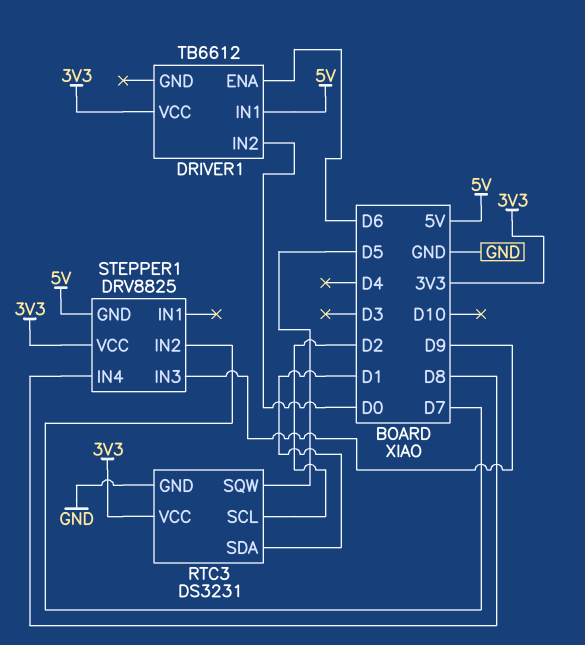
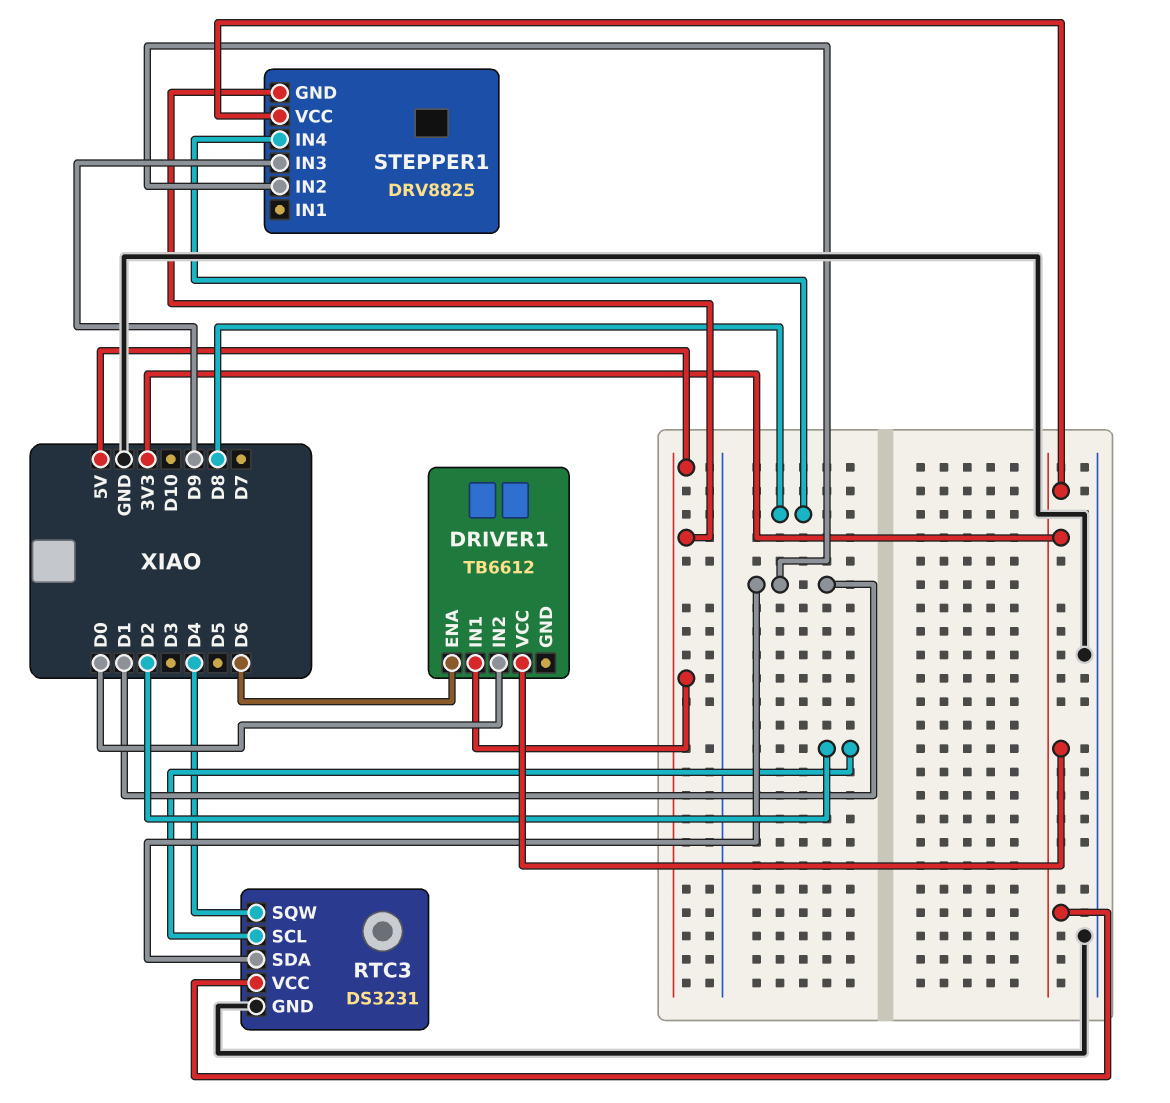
RTC3 pin SQW: D5 -> D4
STEPPER1 pin IN2: D7 -> D1

